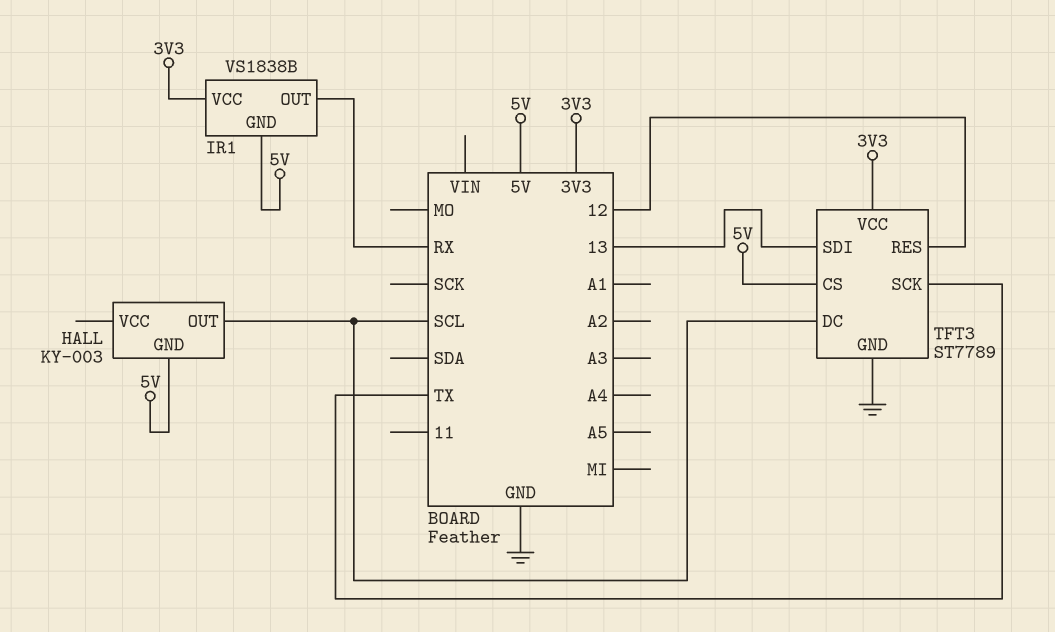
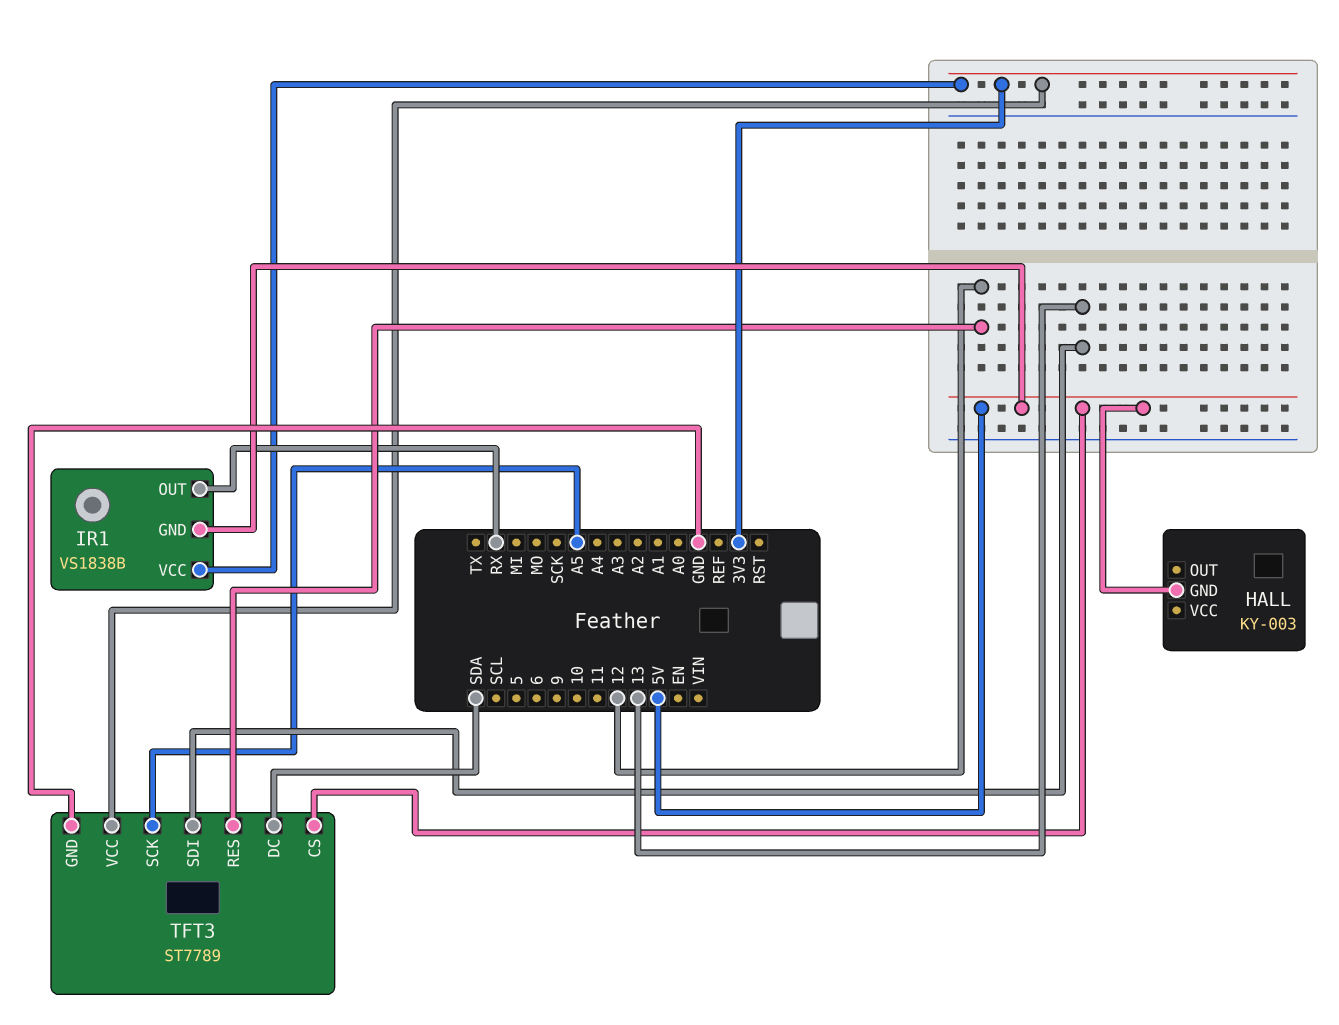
HALL pin OUT: SCL -> none
TFT3 pin DC: SCL -> SDA
TFT3 pin SCK: TX -> A5

